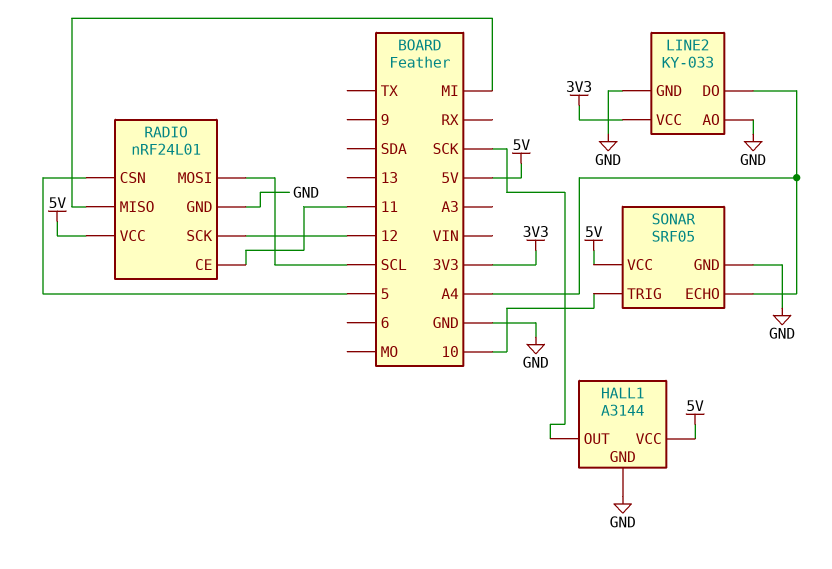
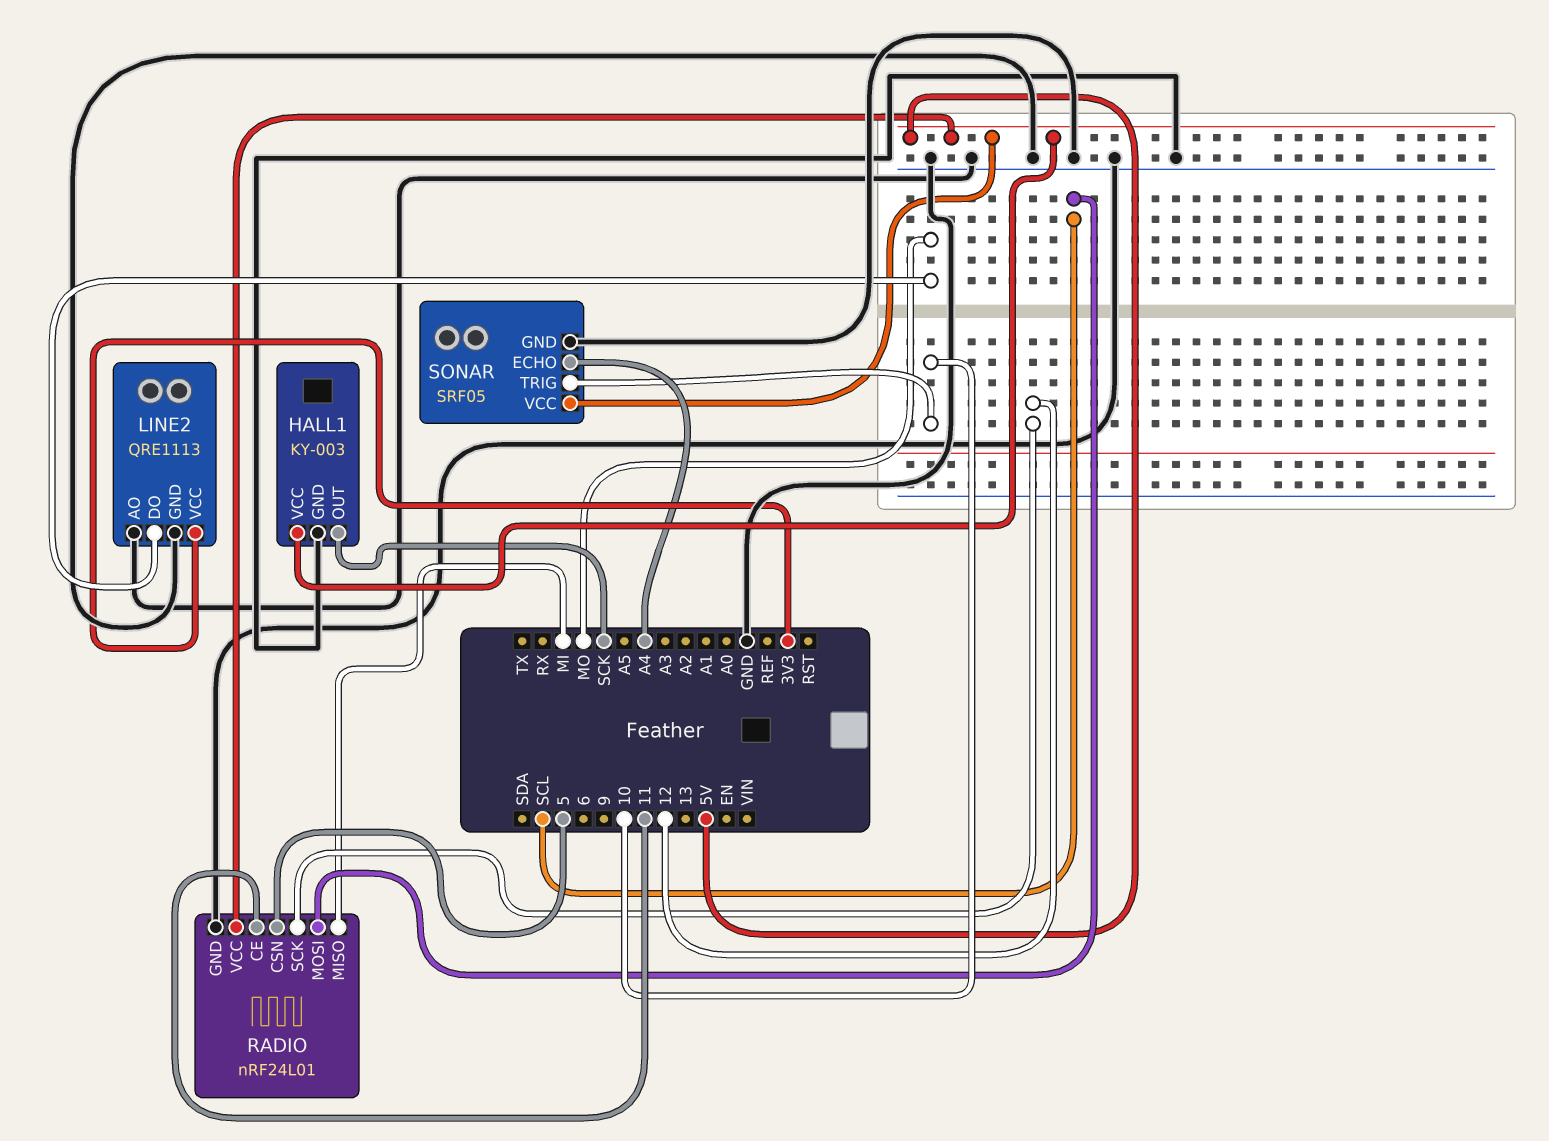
HALL1: A3144 -> KY-003
LINE2: KY-033 -> QRE1113
LINE2 pin DO: A4 -> MO

